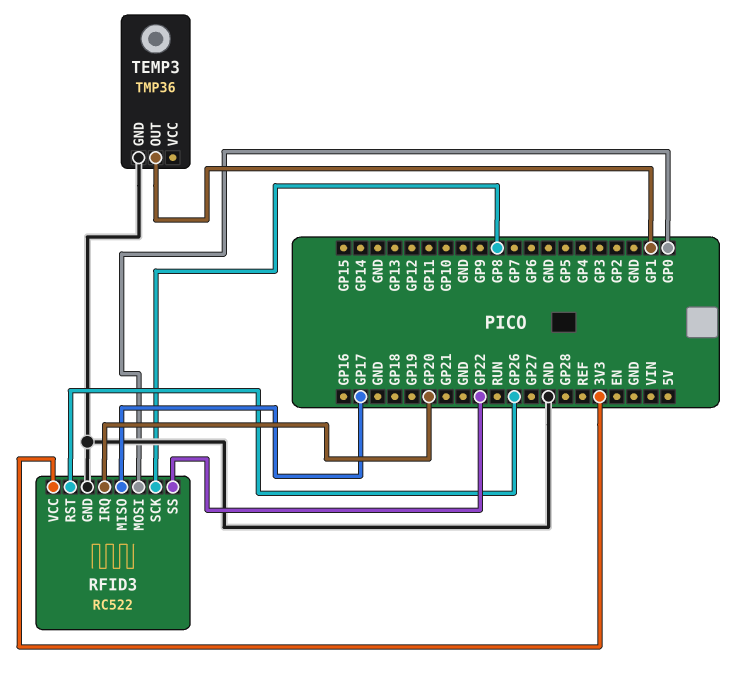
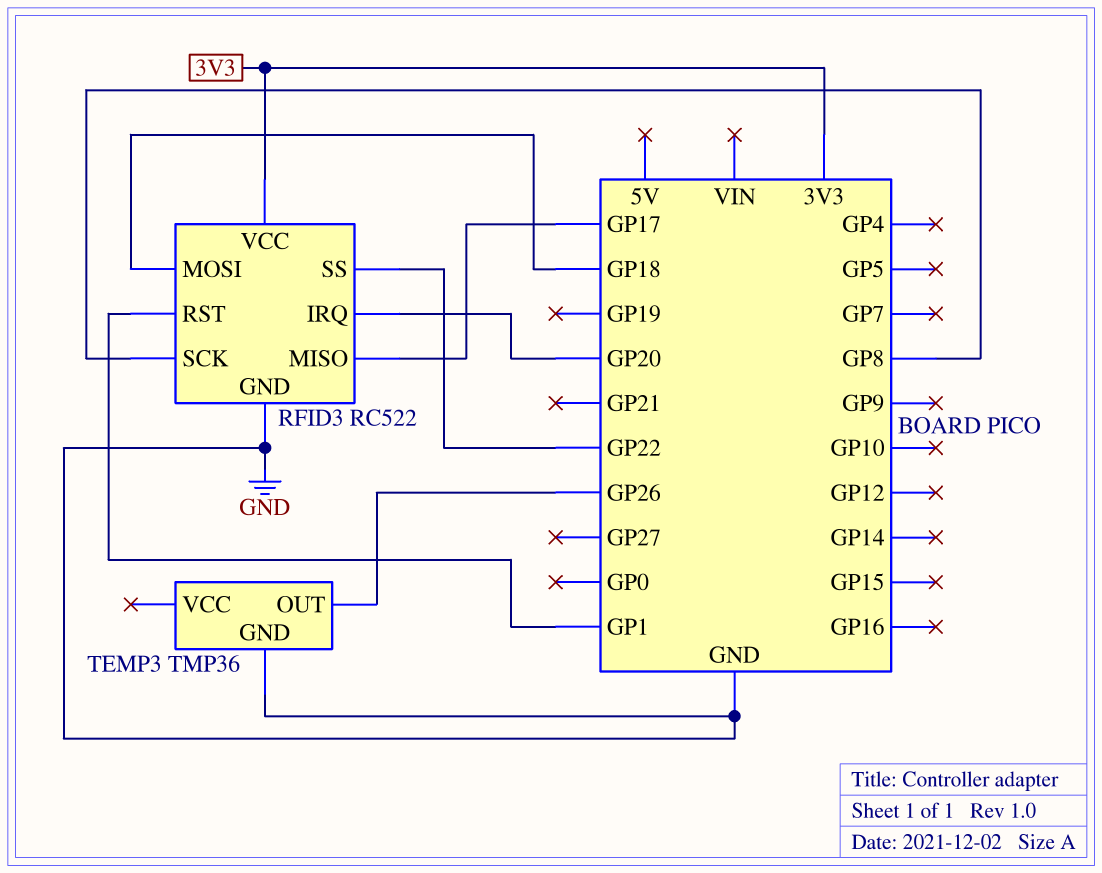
RFID3 pin MOSI: GP0 -> GP18
RFID3 pin RST: GP26 -> GP1
TEMP3 pin OUT: GP1 -> GP26

